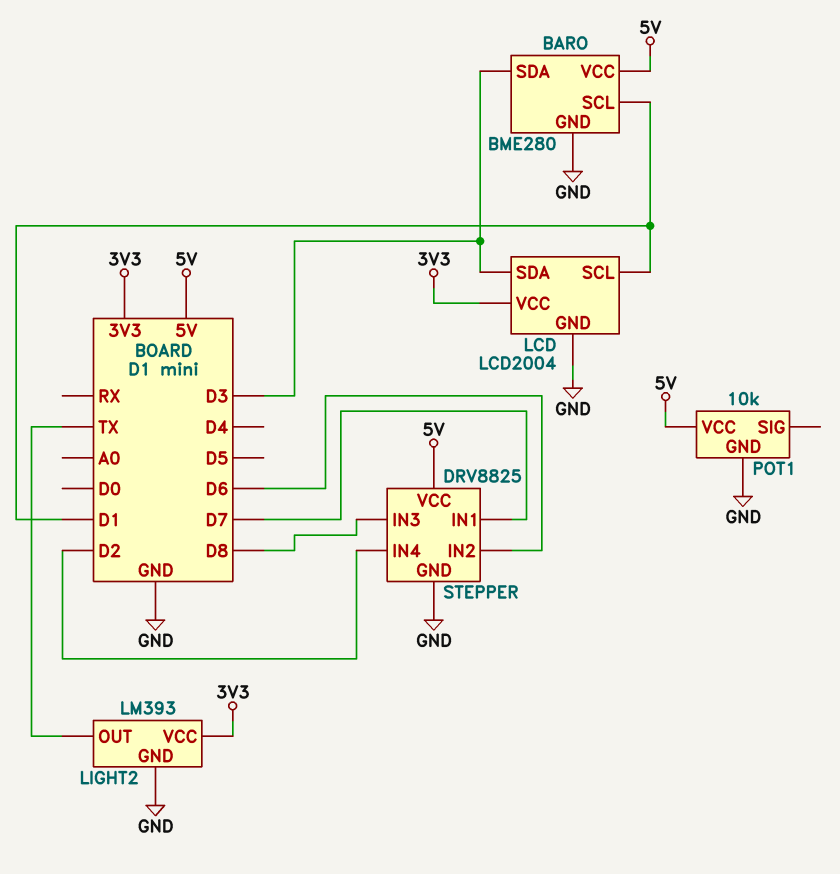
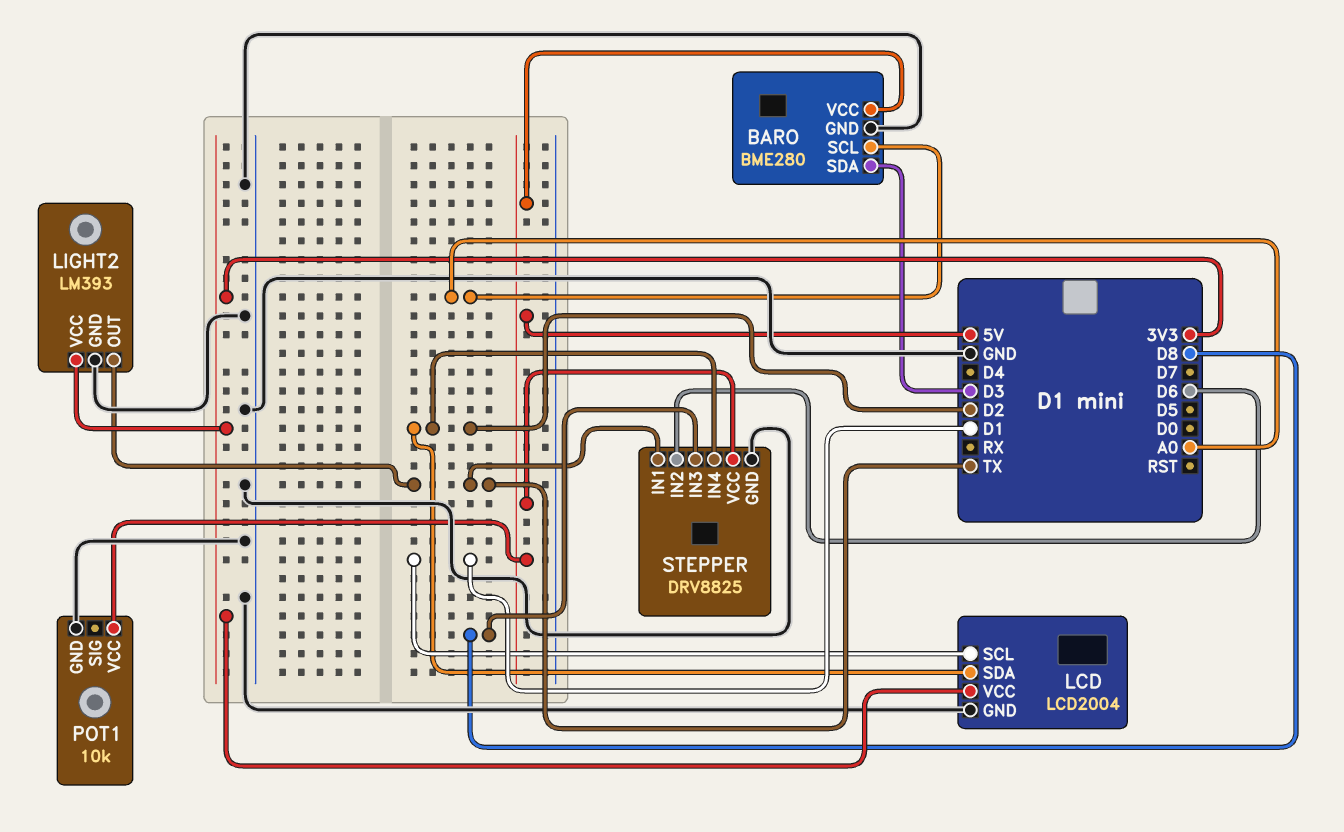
BARO pin SCL: D1 -> A0
LCD pin SDA: D3 -> D2
STEPPER pin IN1: D7 -> TX

